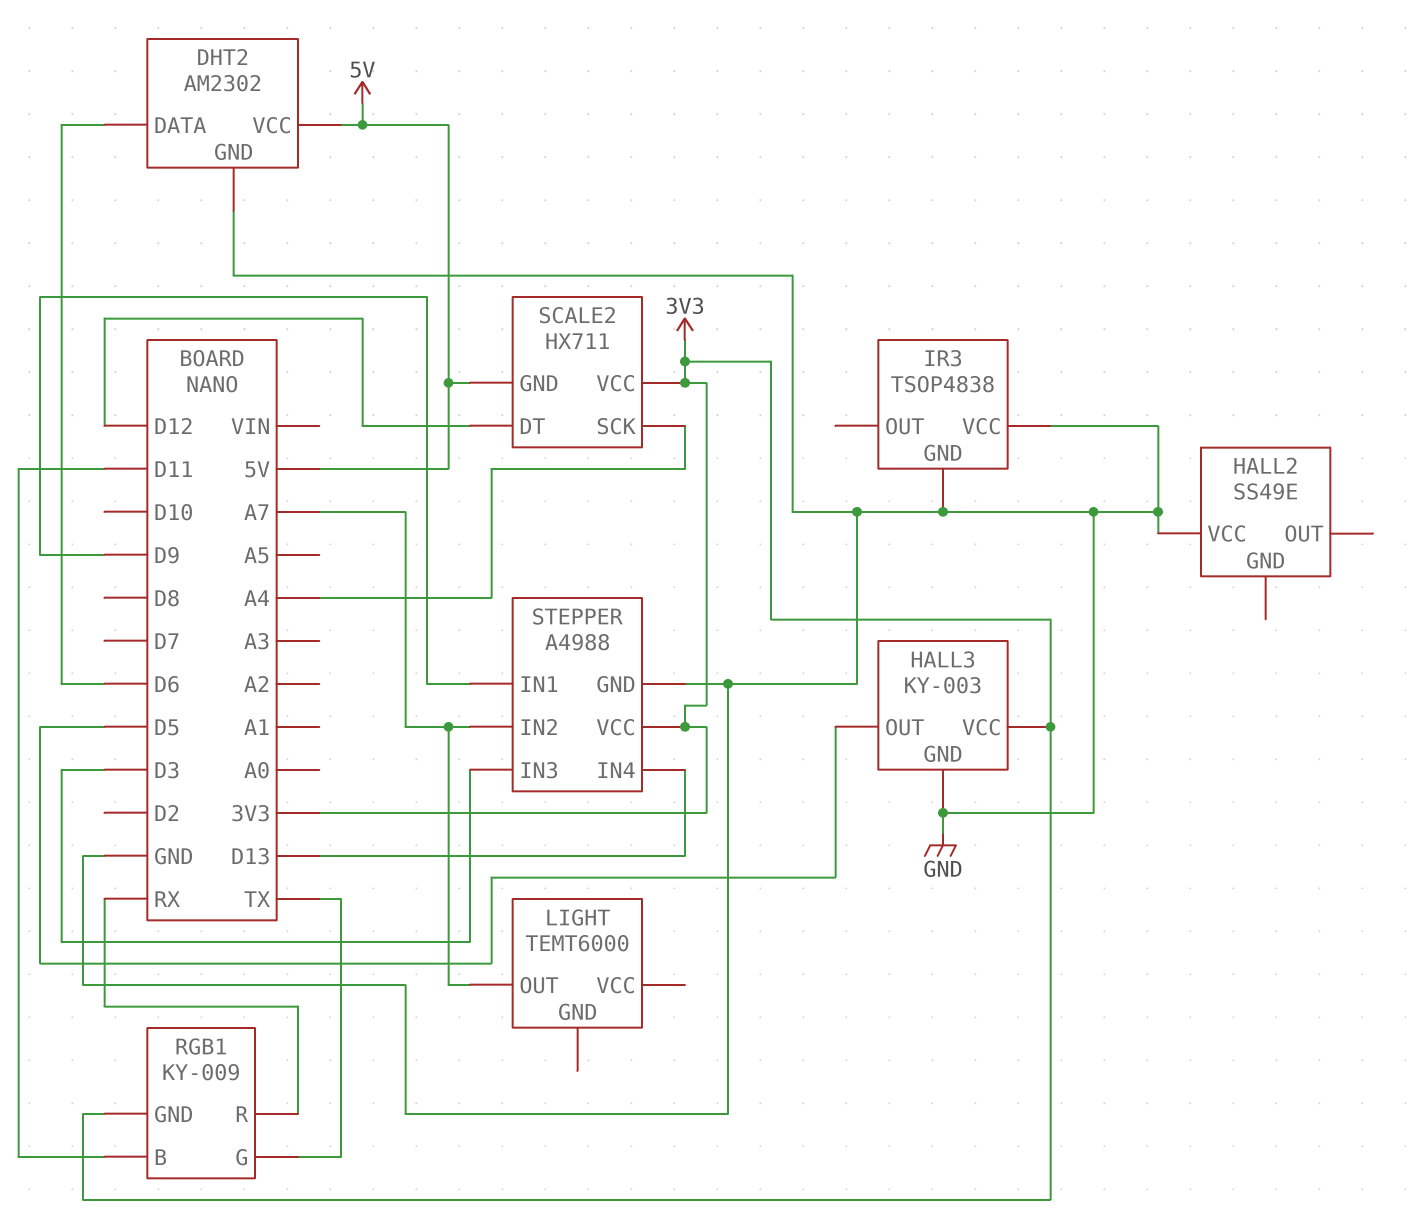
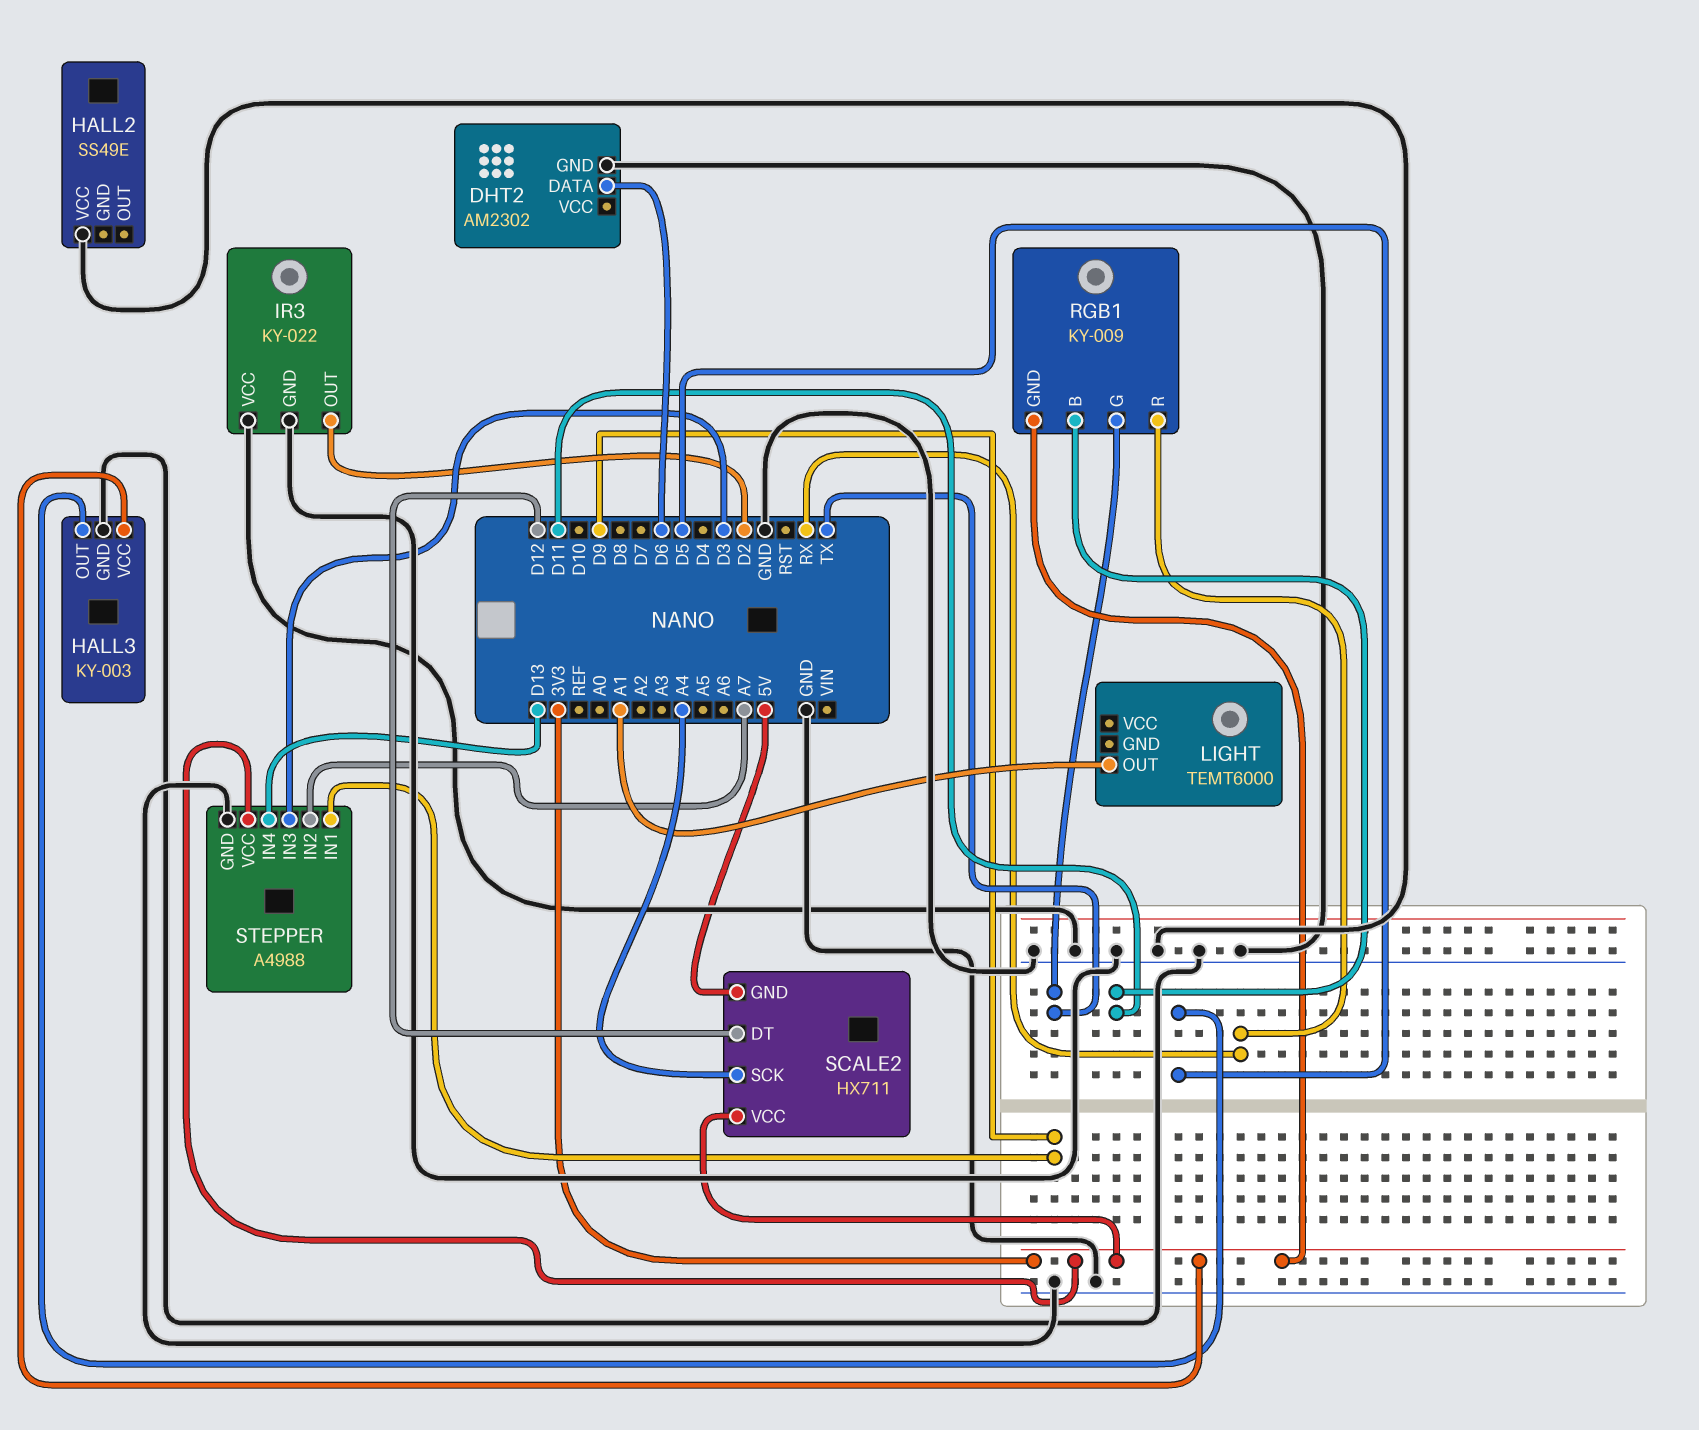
DHT2 pin VCC: 5V -> none
IR3: TSOP4838 -> KY-022
IR3 pin OUT: none -> D2
LIGHT pin OUT: A7 -> A1

